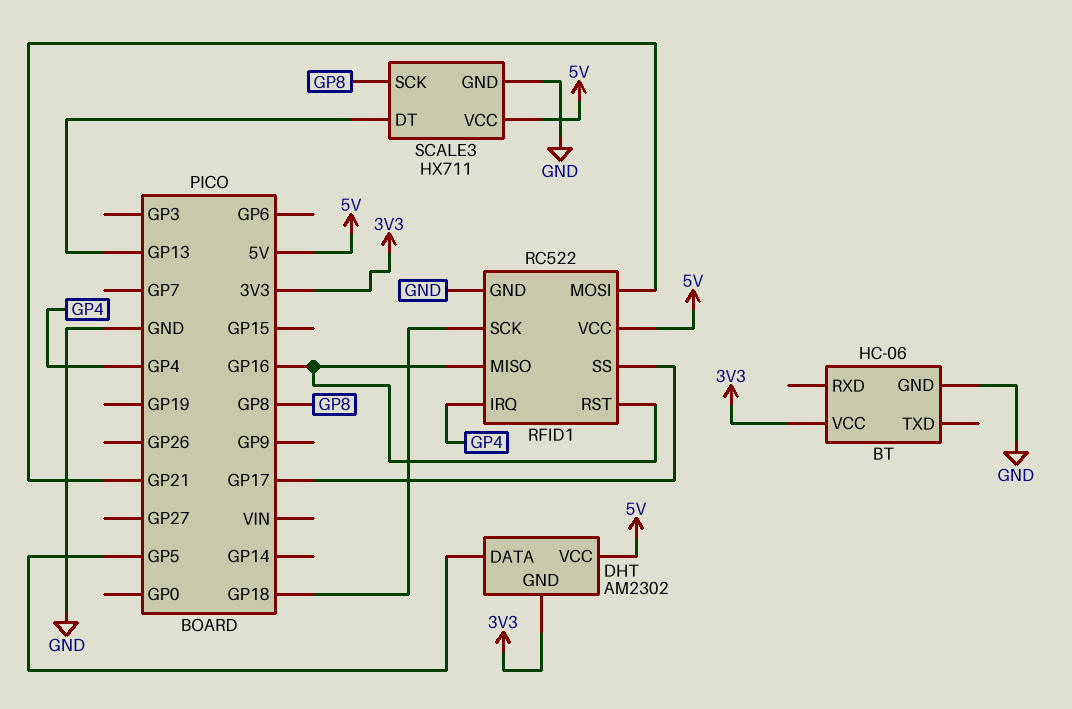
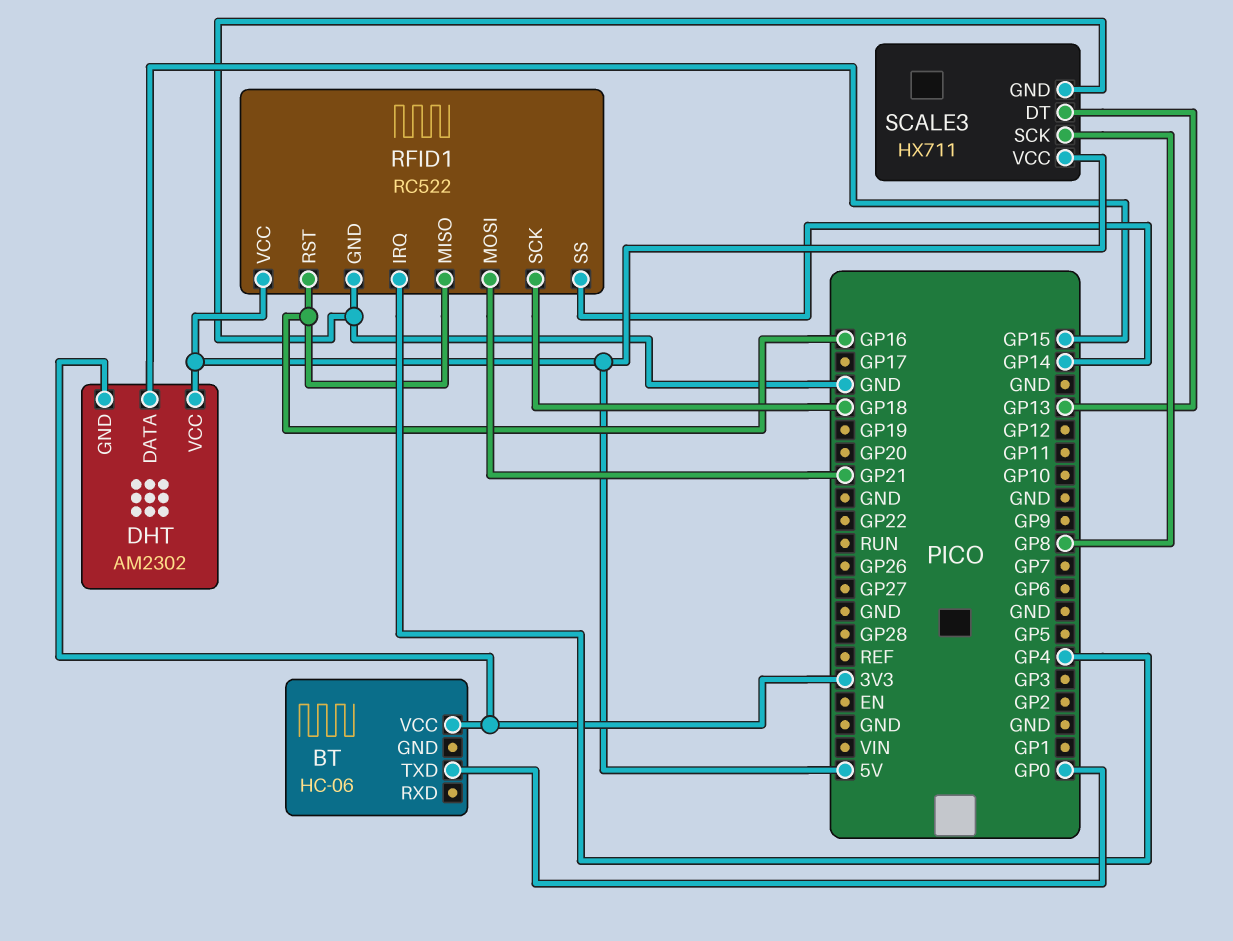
BT pin GND: GND -> none
BT pin TXD: none -> GP0
DHT pin DATA: GP5 -> GP15
RFID1 pin SS: GP17 -> GP14

